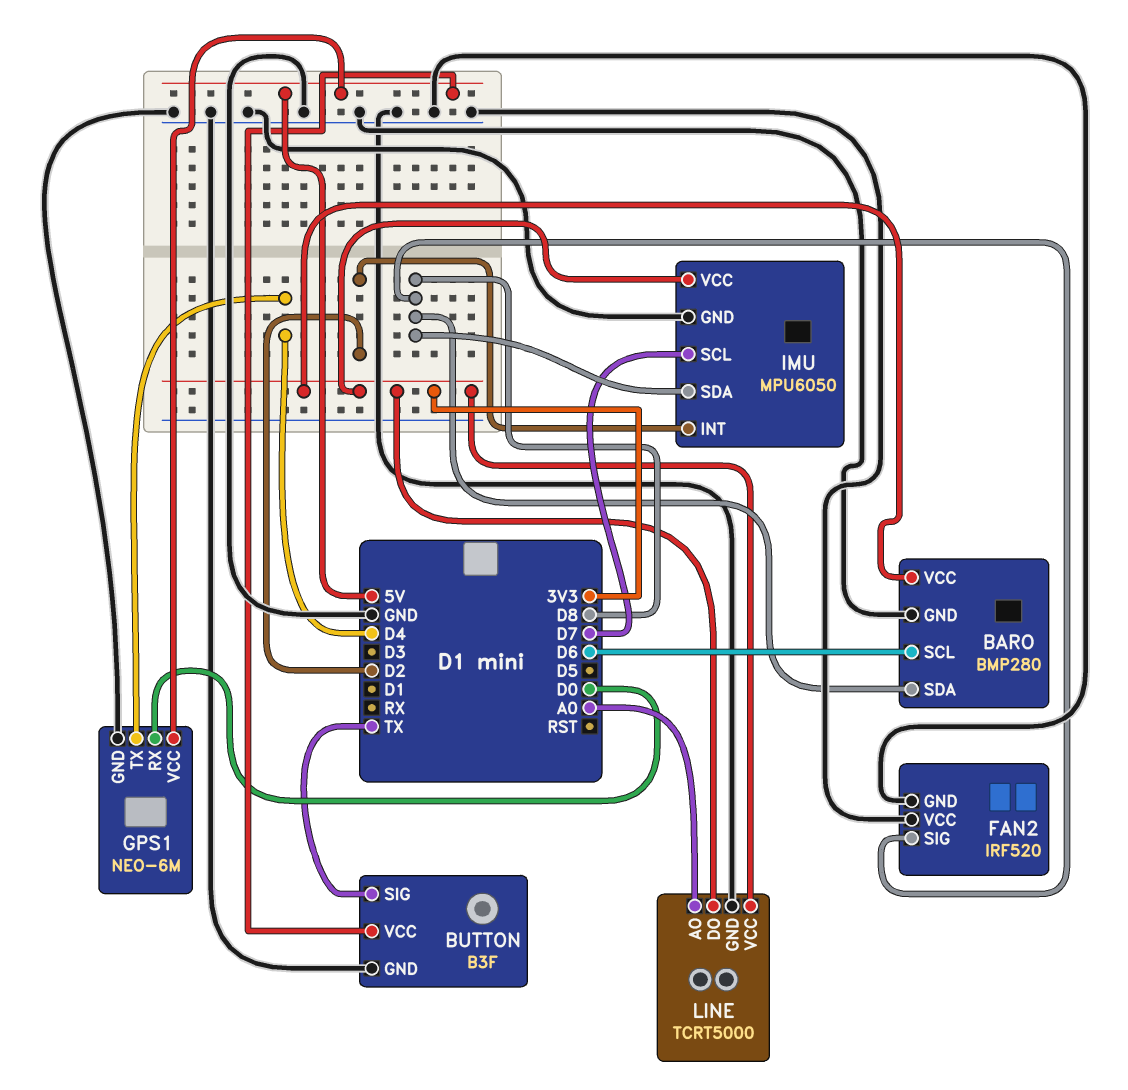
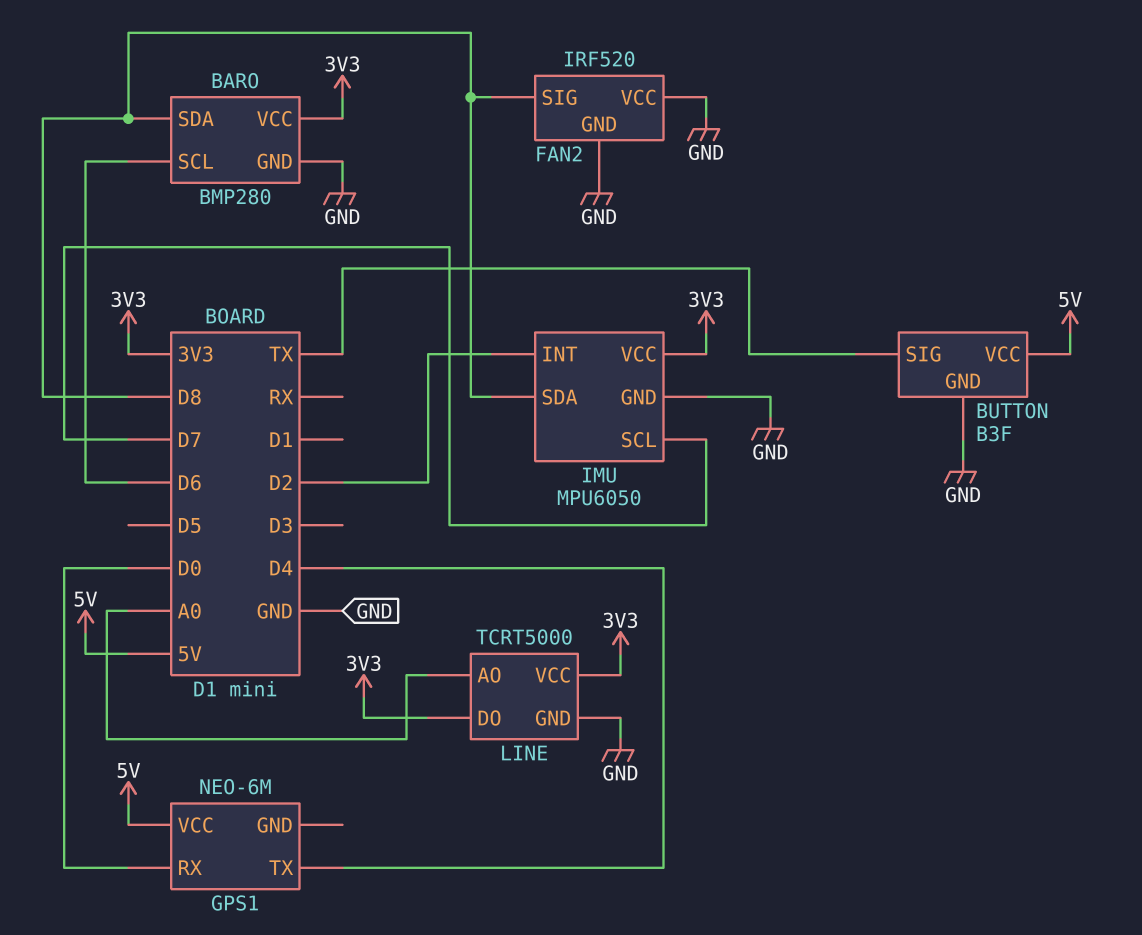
GPS1 pin GND: GND -> none

